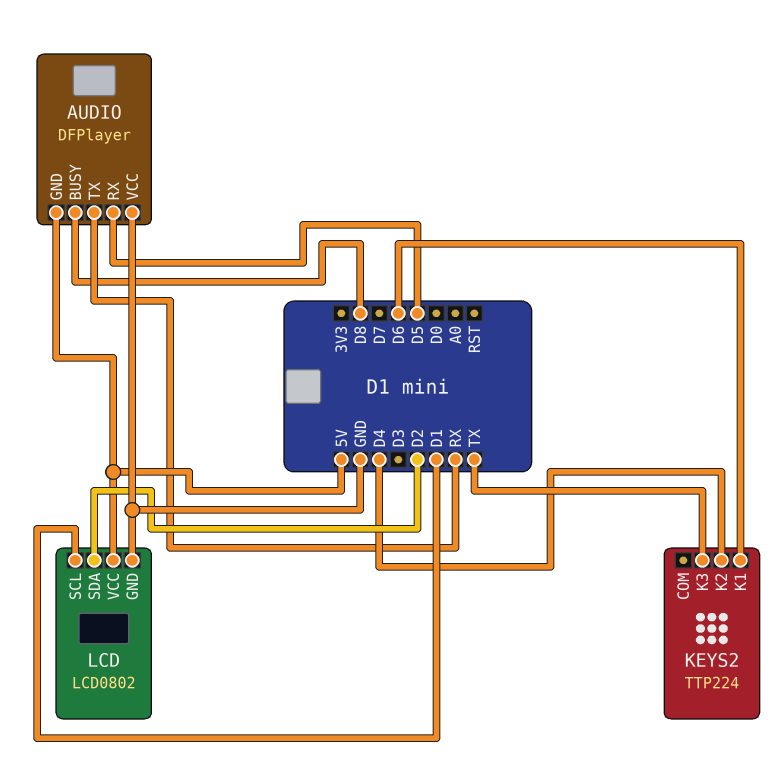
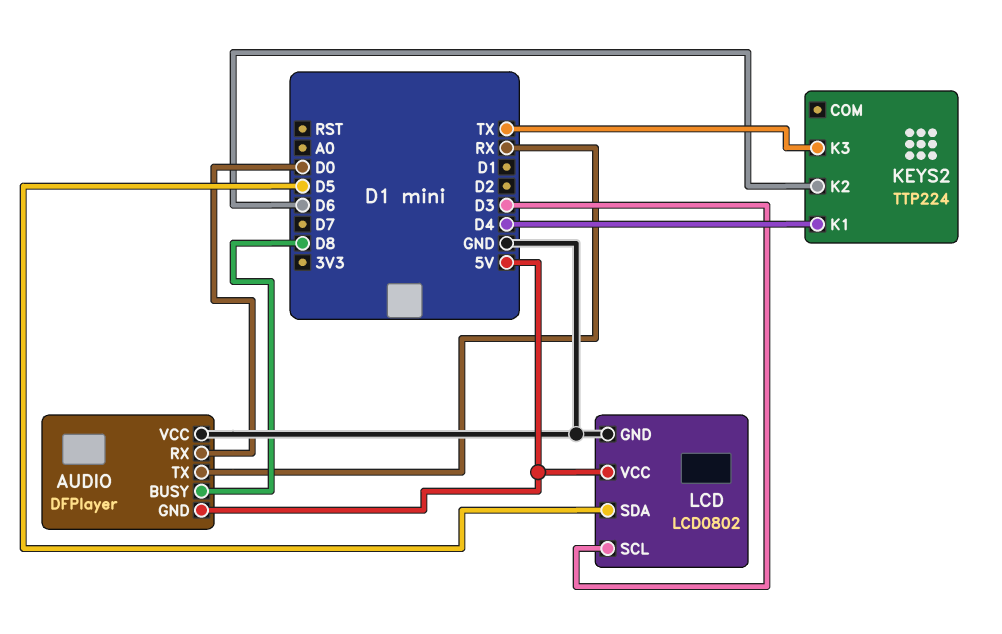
AUDIO pin RX: D5 -> D0
KEYS2 pin K1: D6 -> D4
KEYS2 pin K2: D4 -> D6
LCD pin SCL: D1 -> D3
LCD pin SDA: D2 -> D5

